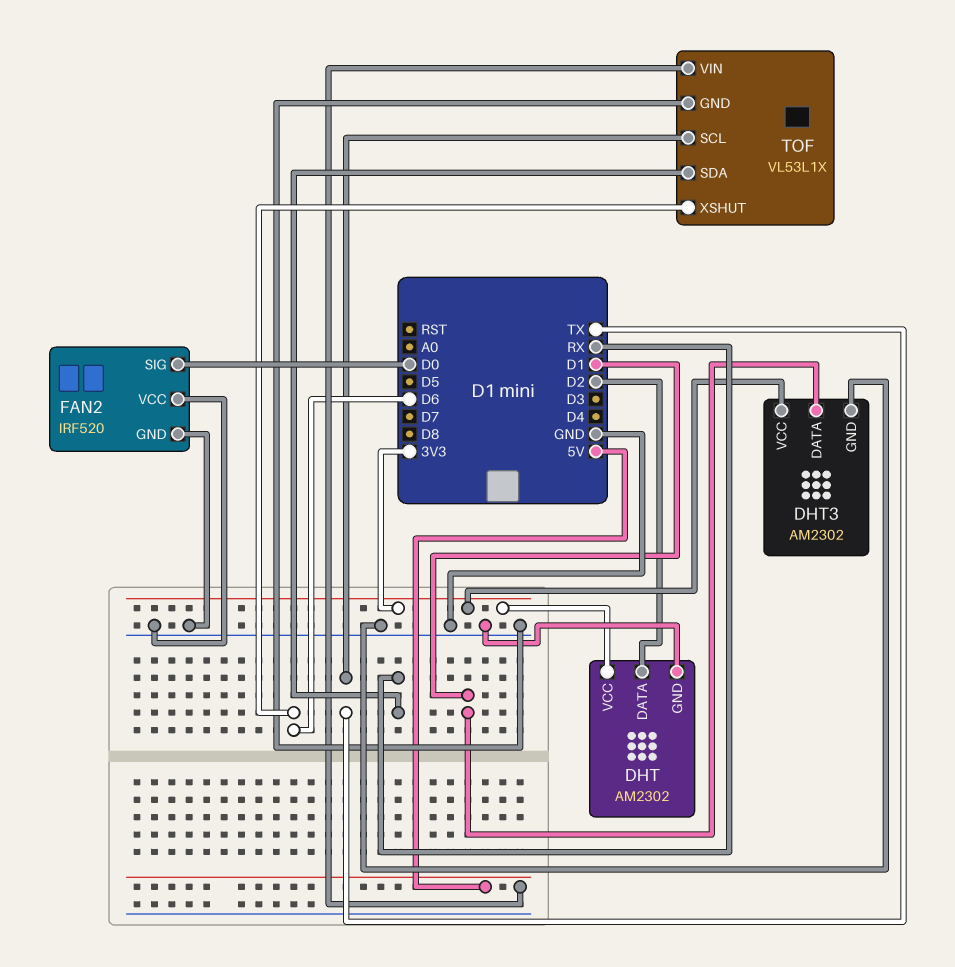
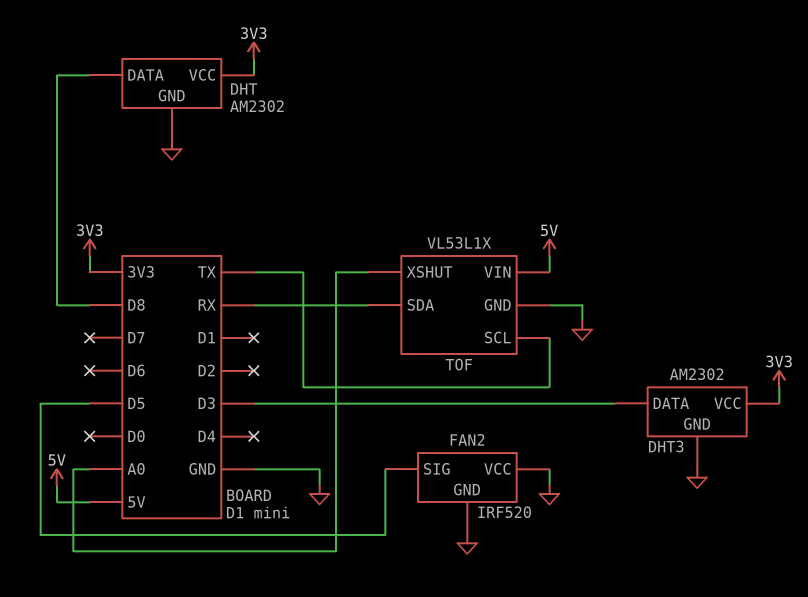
DHT pin DATA: D2 -> D8
DHT3 pin DATA: D1 -> D3
FAN2 pin SIG: D0 -> D5
TOF pin XSHUT: D6 -> A0

